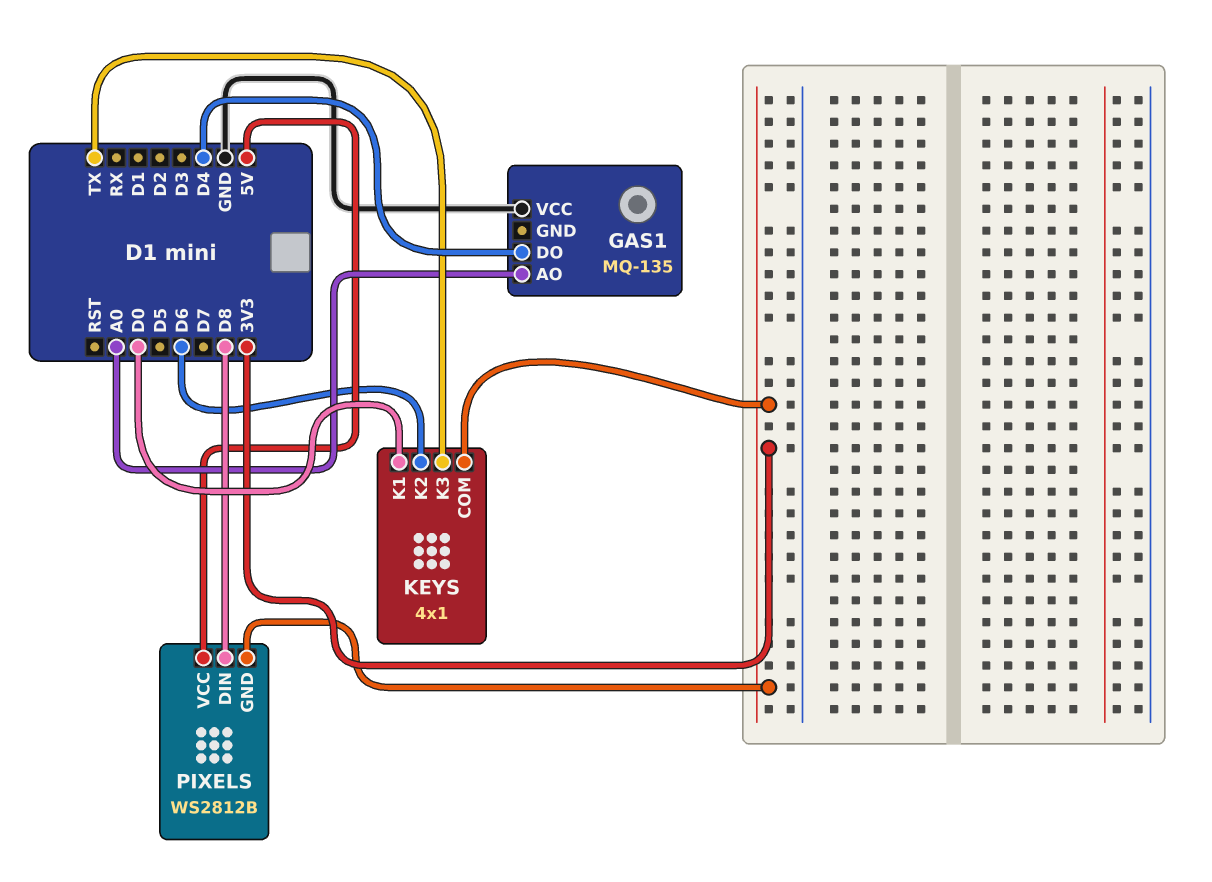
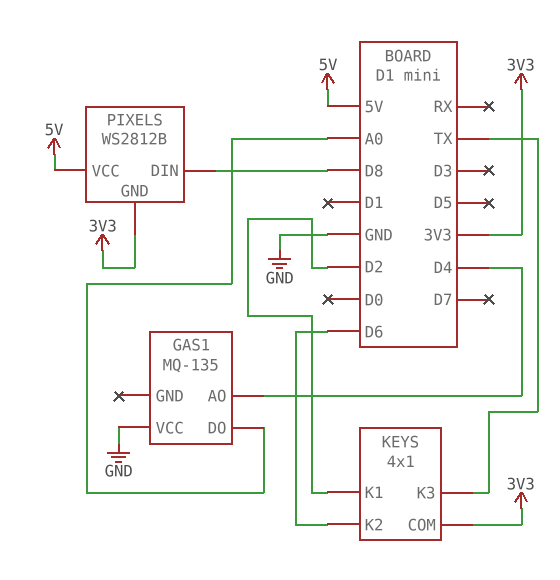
GAS1 pin AO: A0 -> D4
GAS1 pin DO: D4 -> A0
KEYS pin K1: D0 -> D2

